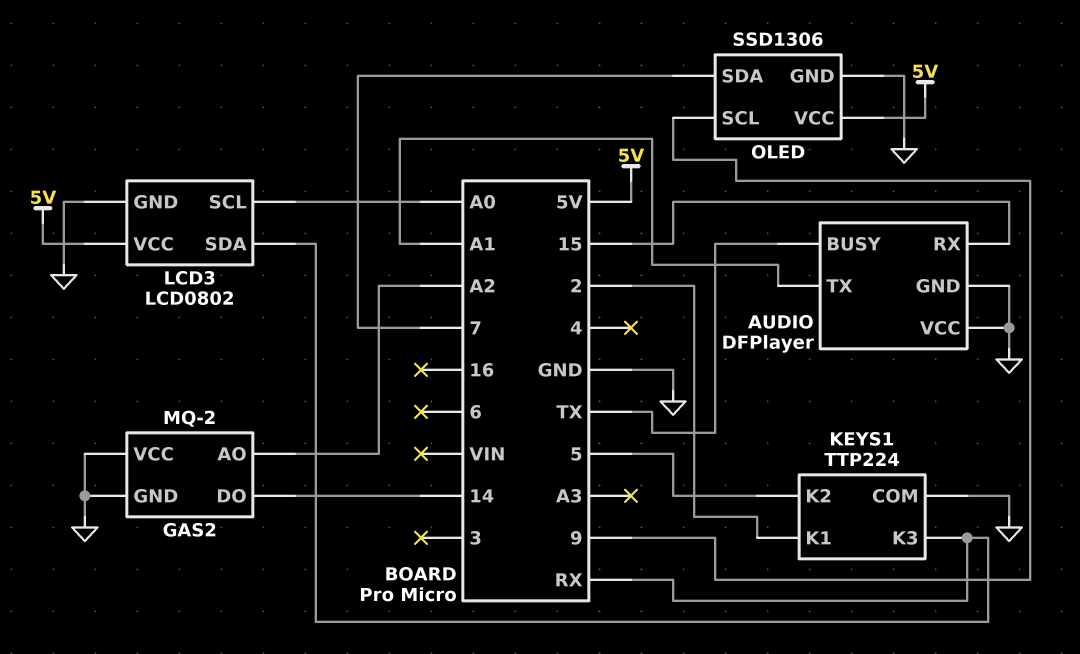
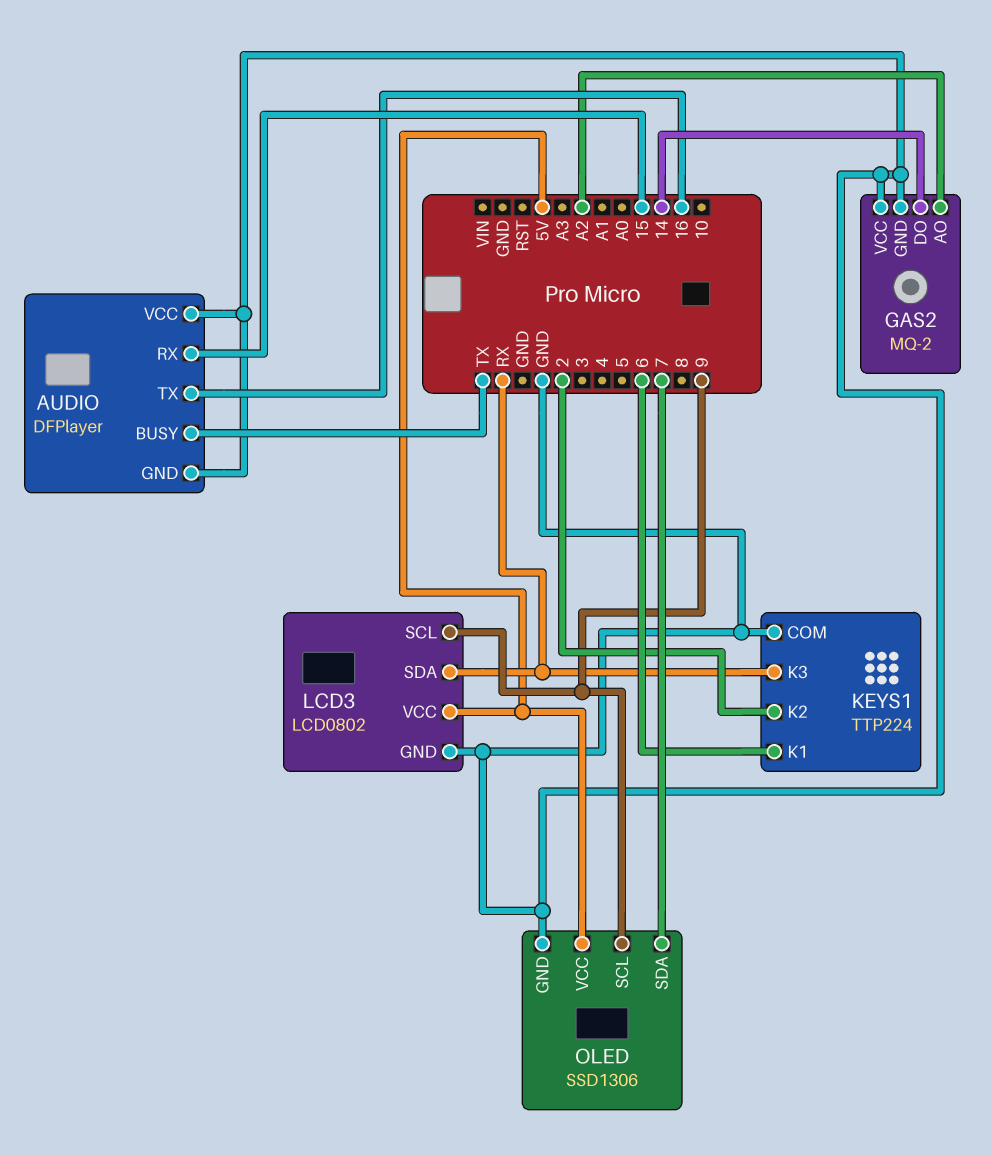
AUDIO pin TX: A1 -> 16
KEYS1 pin K1: 2 -> 6
KEYS1 pin K2: 5 -> 2
LCD3 pin SCL: A0 -> 9

